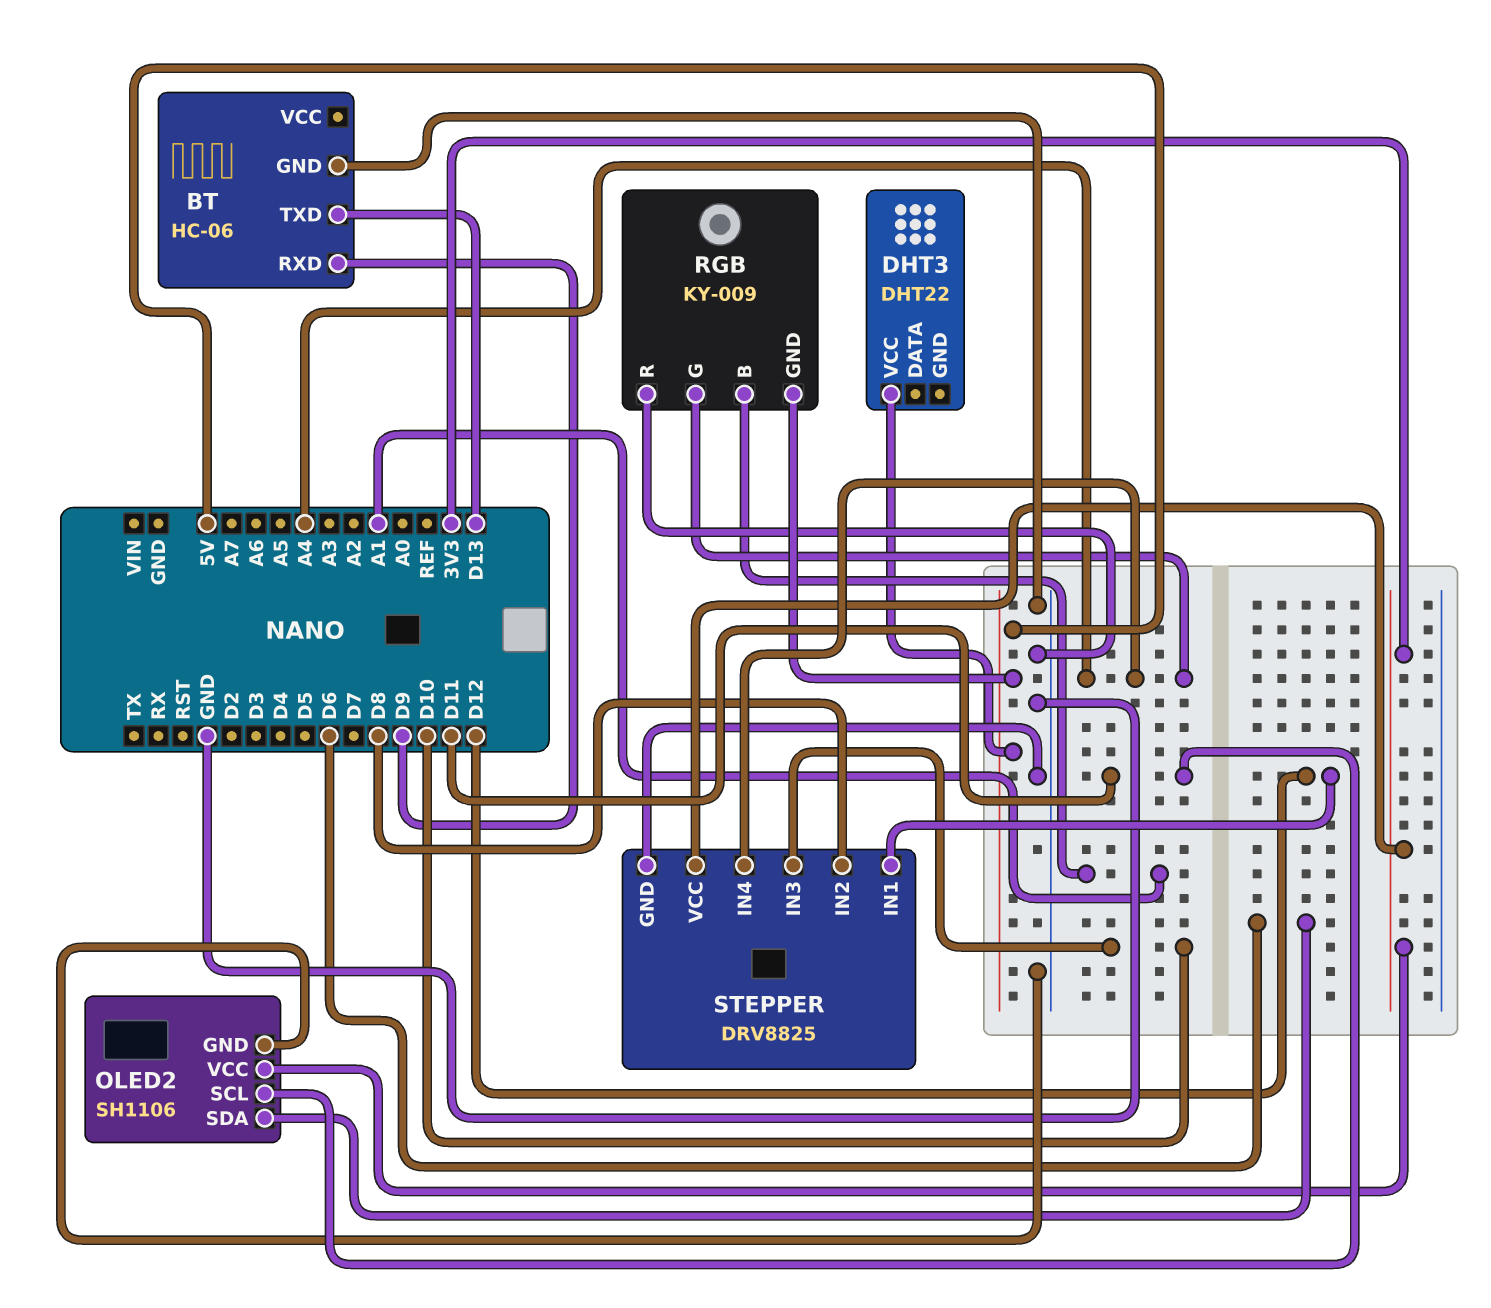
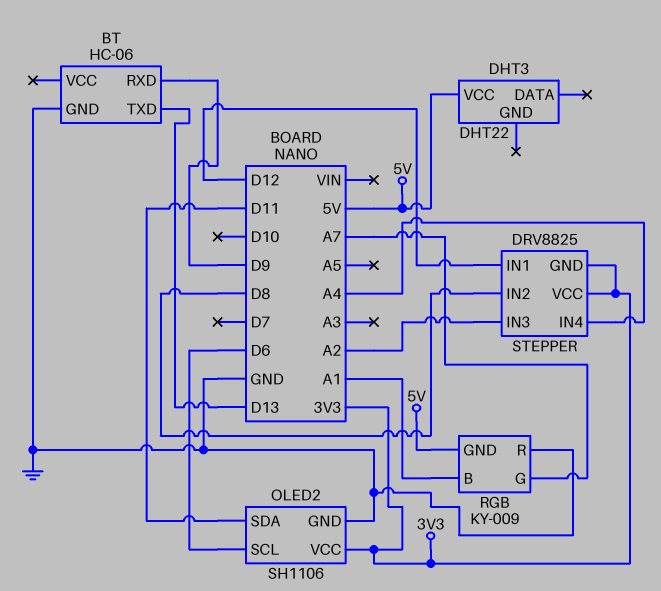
OLED2 pin SCL: D11 -> D6
OLED2 pin SDA: D6 -> D11
RGB pin G: A4 -> A7
STEPPER pin GND: GND -> 3V3
STEPPER pin IN3: D10 -> A2

